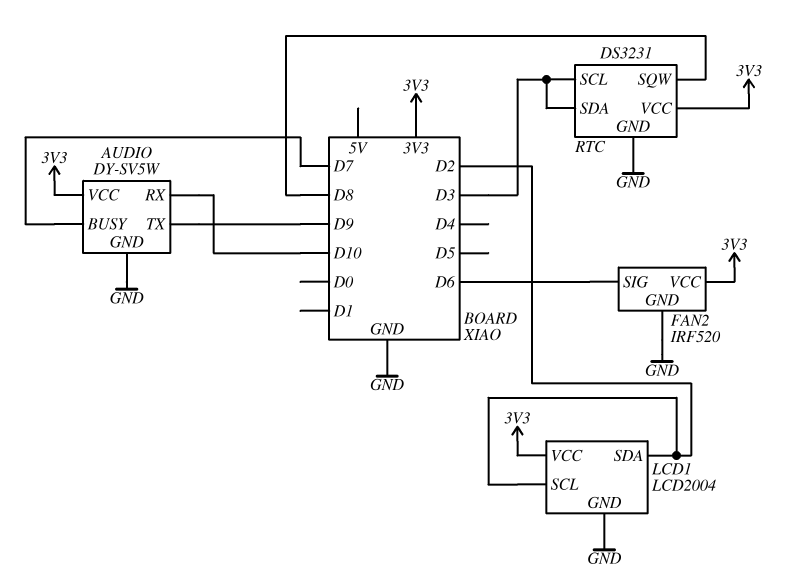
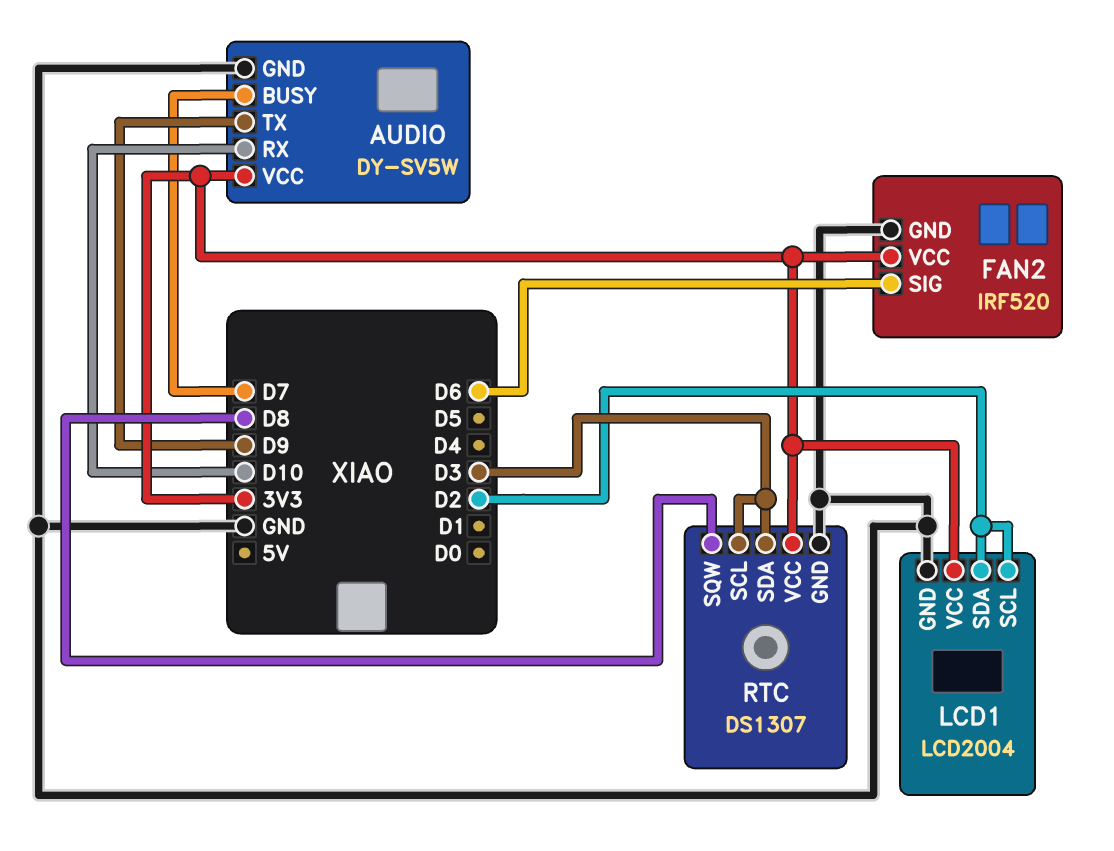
RTC: DS3231 -> DS1307

